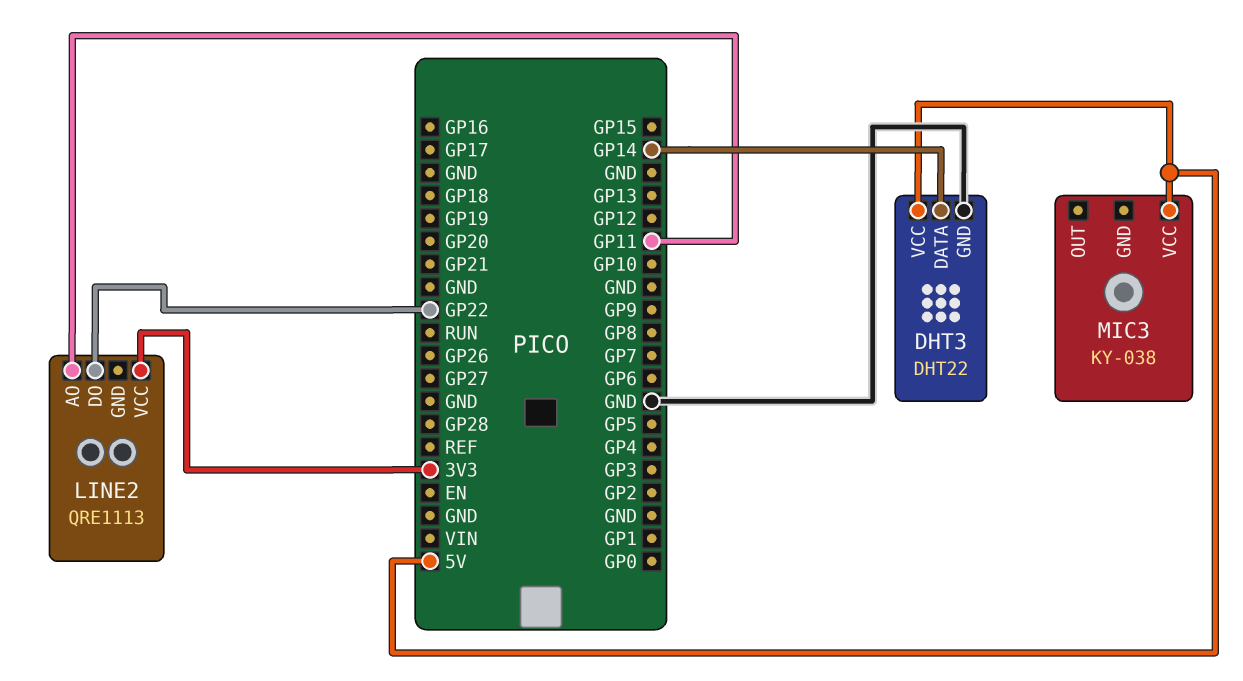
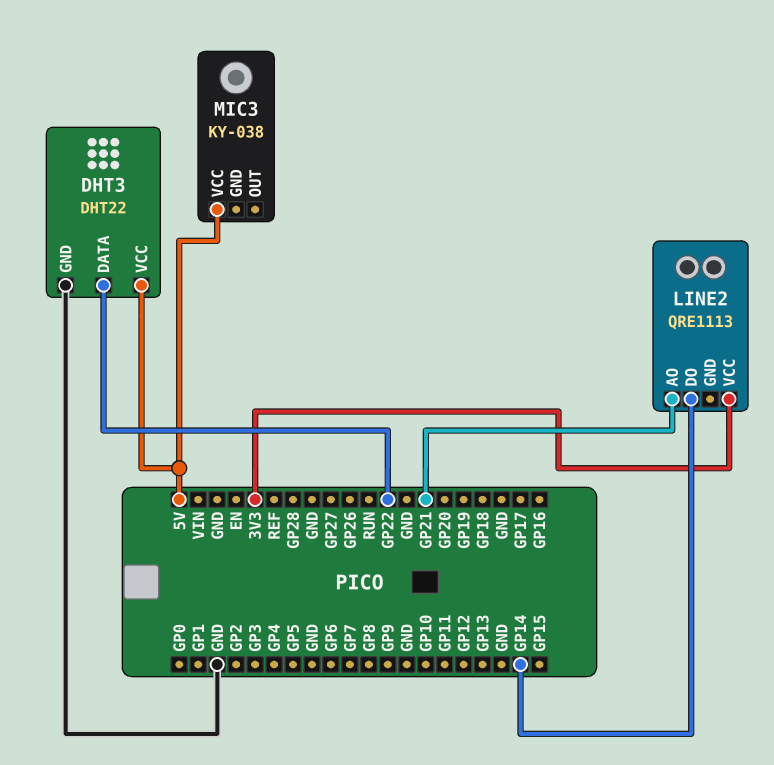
DHT3 pin DATA: GP14 -> GP22
LINE2 pin AO: GP11 -> GP21
LINE2 pin DO: GP22 -> GP14

